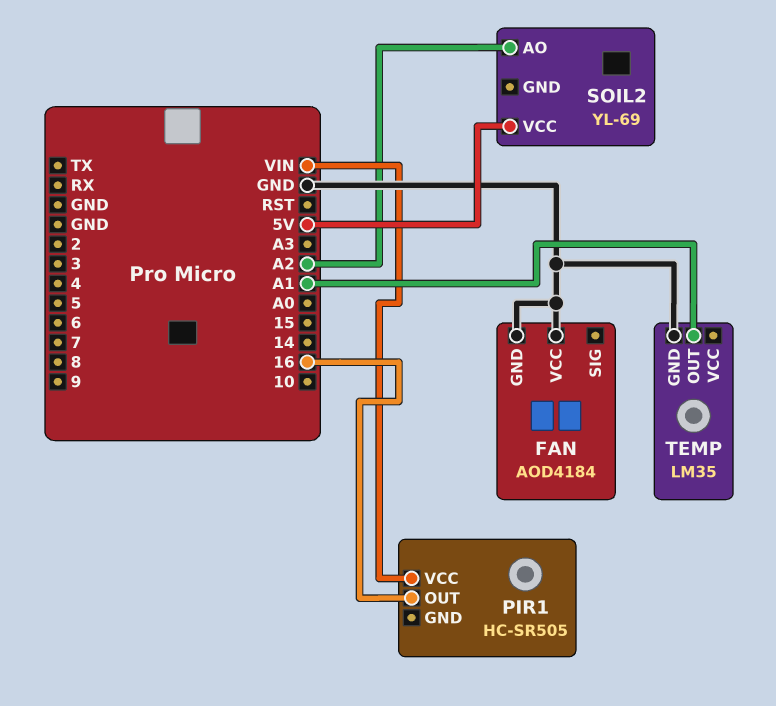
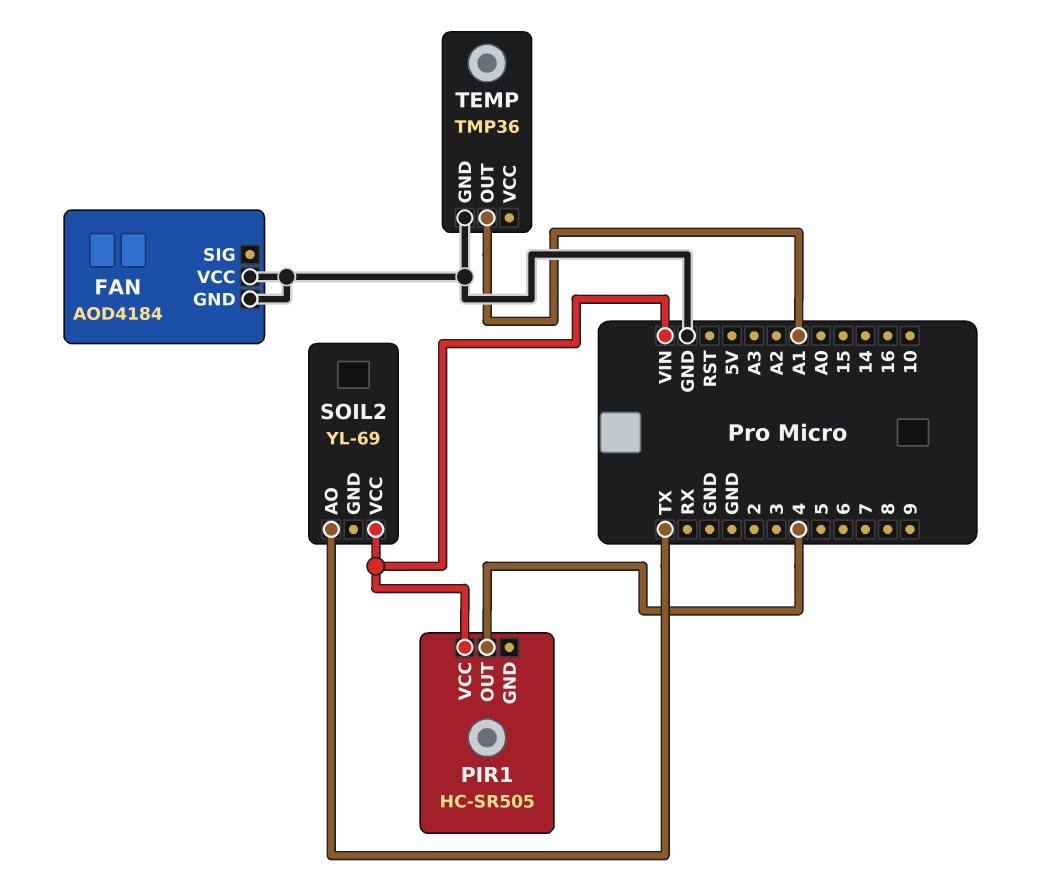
PIR1 pin OUT: 16 -> 4
SOIL2 pin AO: A2 -> TX
SOIL2 pin VCC: 5V -> VIN
TEMP: LM35 -> TMP36

